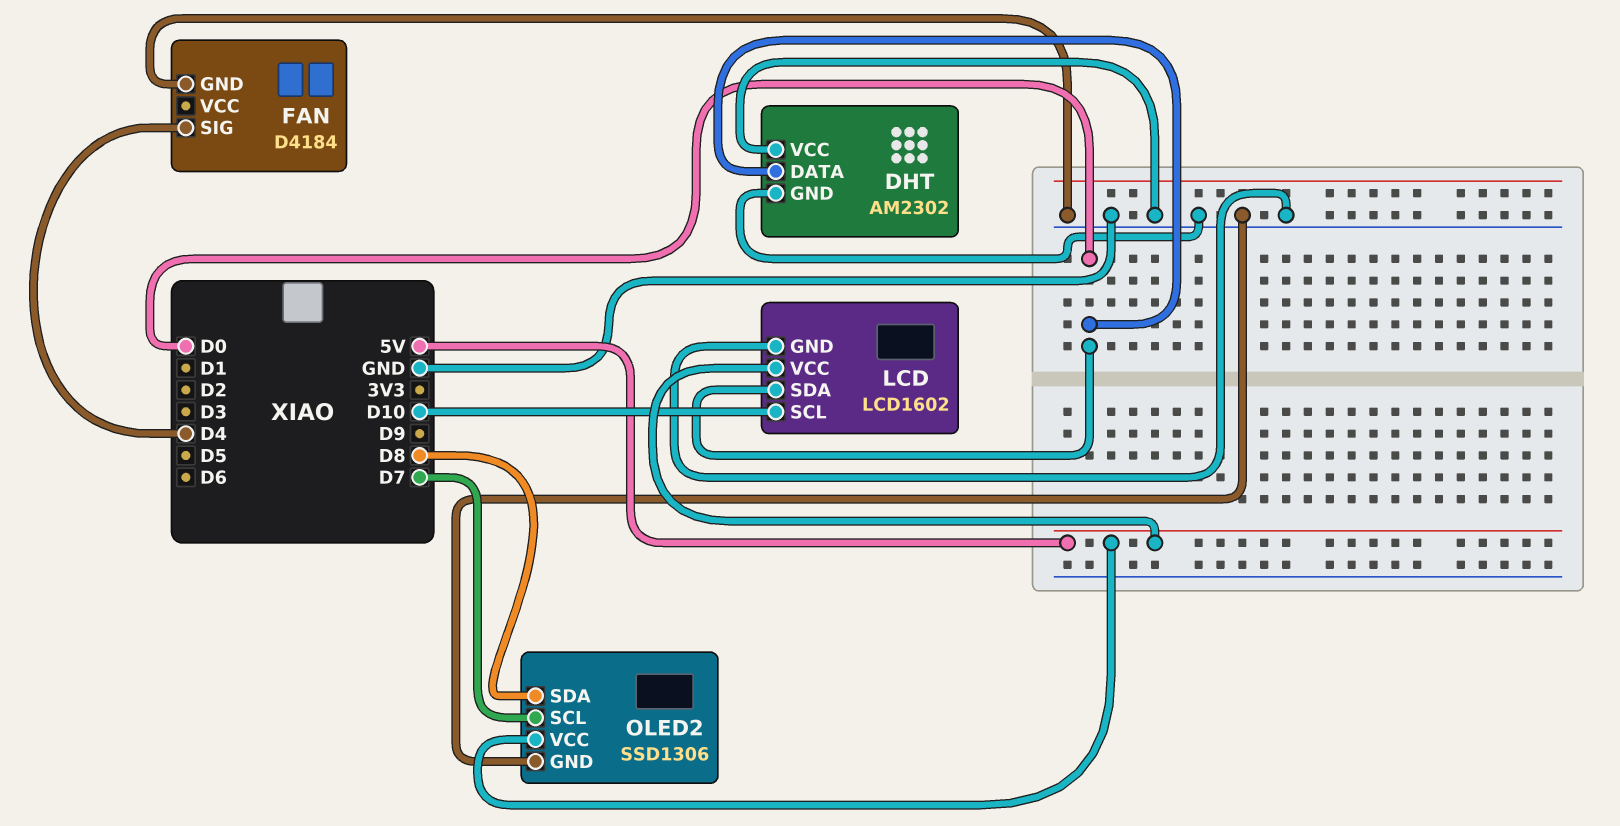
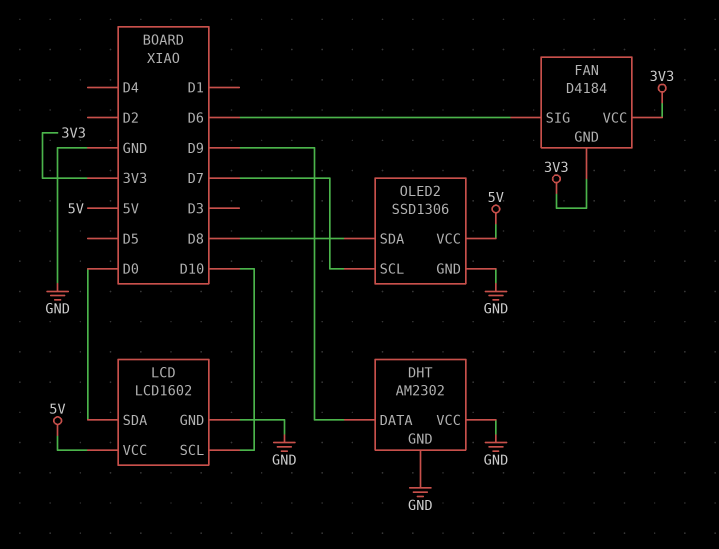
DHT pin DATA: D0 -> D9
FAN pin GND: GND -> 3V3
FAN pin SIG: D4 -> D6
FAN pin VCC: none -> 3V3

